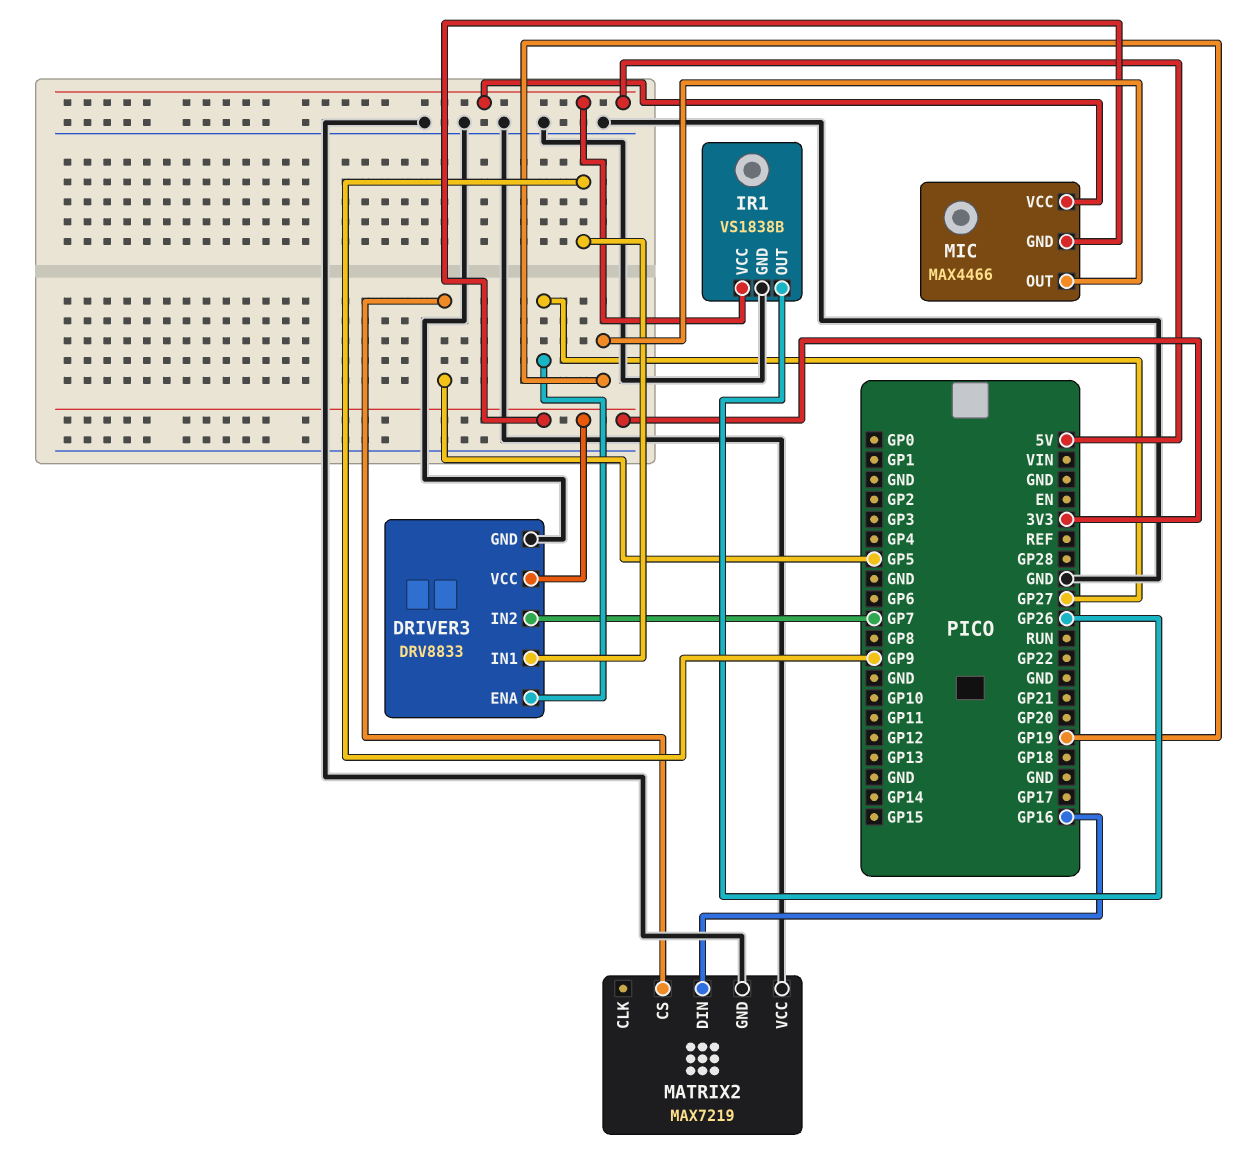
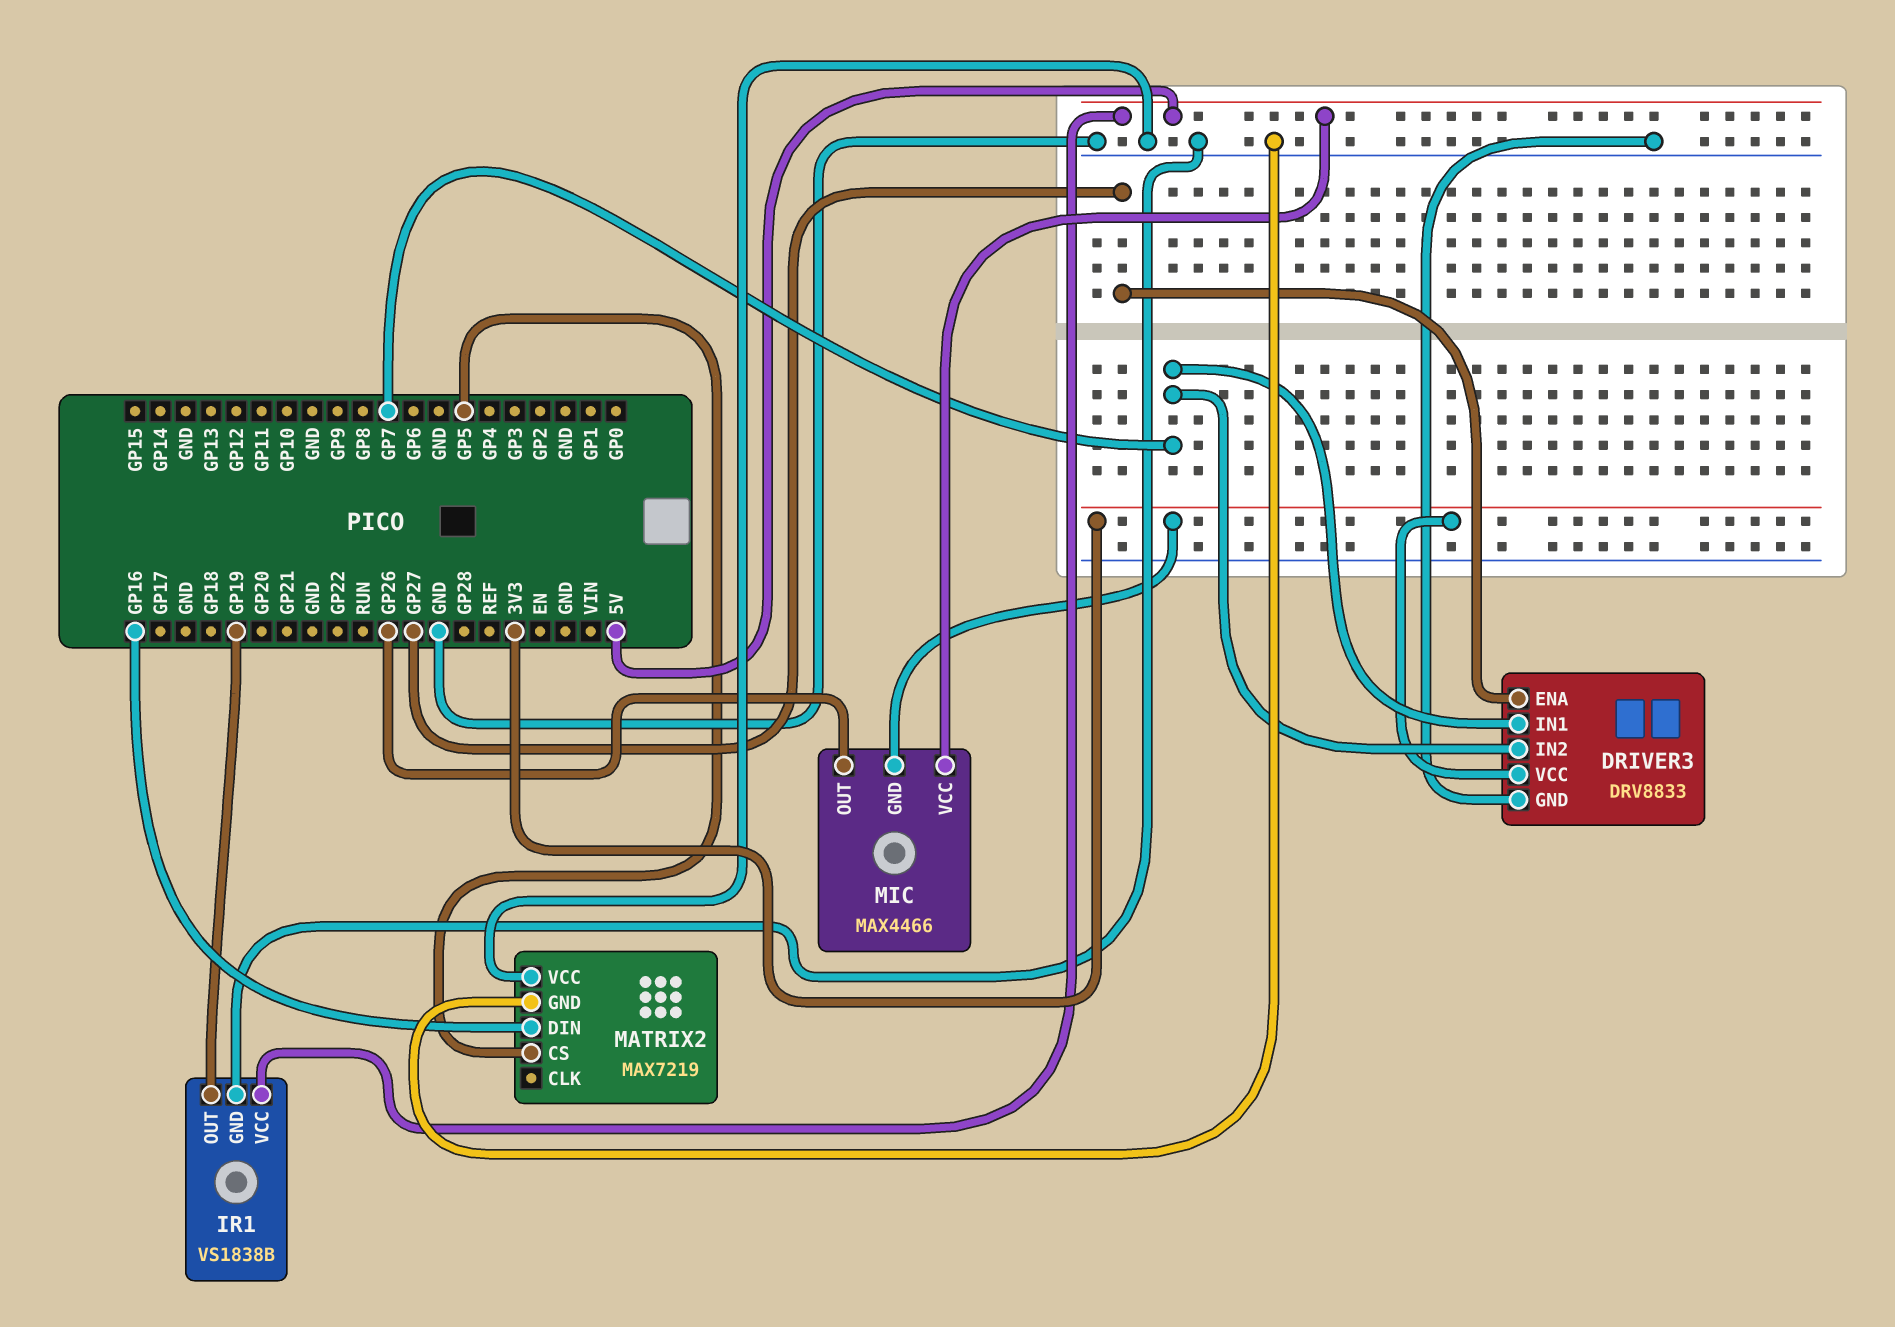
DRIVER3 pin IN1: GP9 -> GP7
IR1 pin OUT: GP26 -> GP19
MIC pin OUT: GP19 -> GP26

